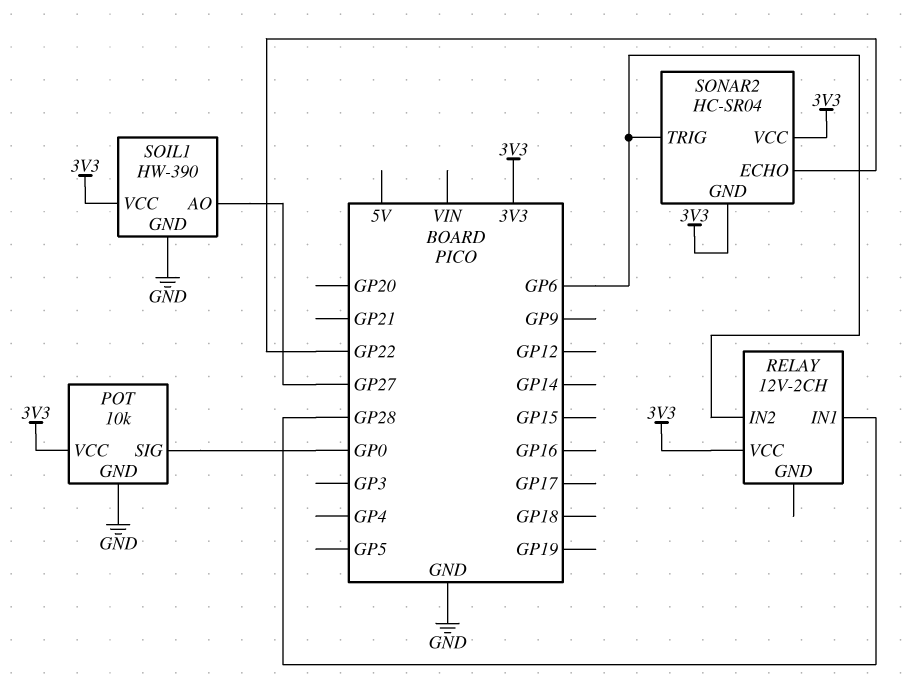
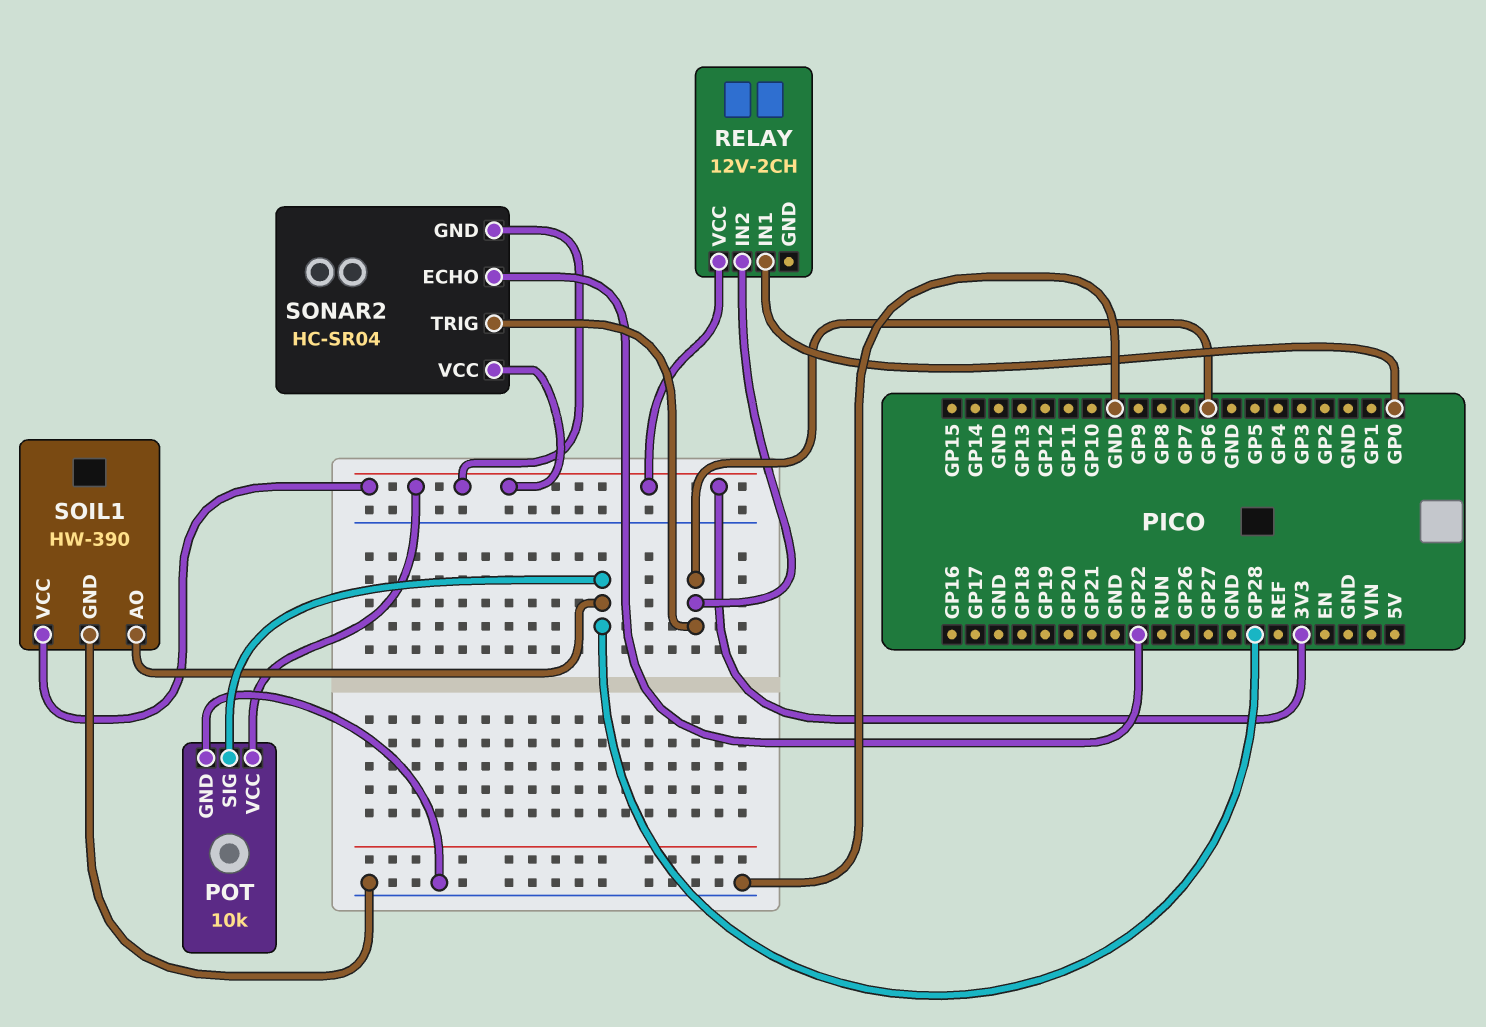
POT pin SIG: GP0 -> GP28
RELAY pin IN1: GP28 -> GP0
SOIL1 pin AO: GP27 -> GP28

